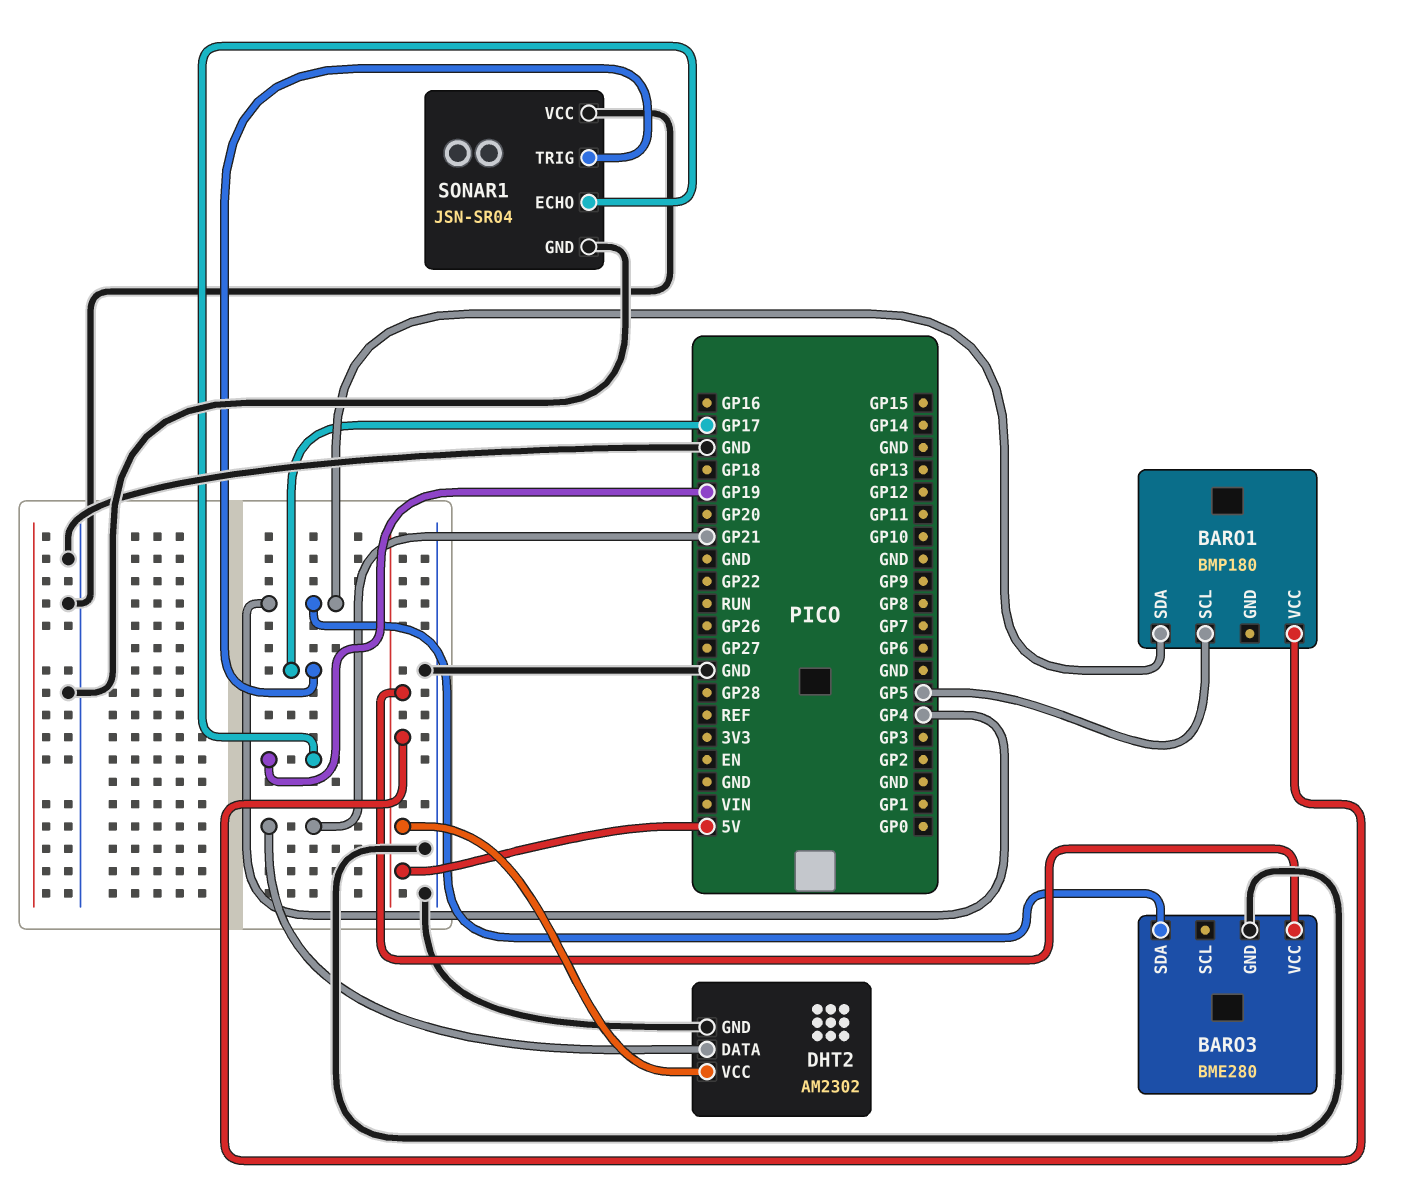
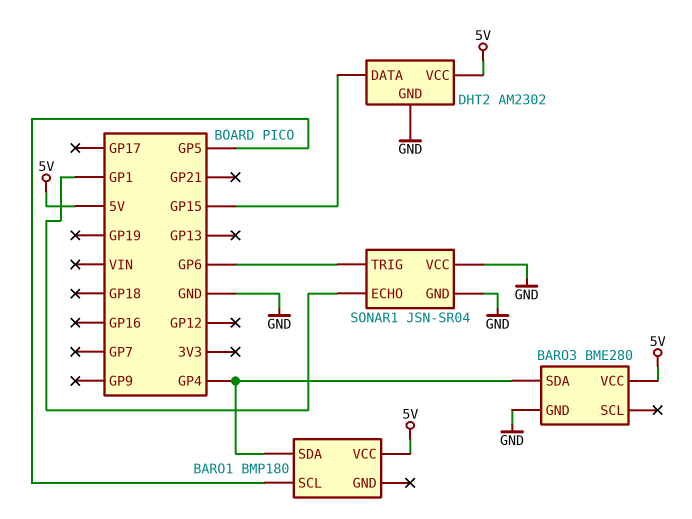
DHT2 pin DATA: GP21 -> GP15
SONAR1 pin ECHO: GP19 -> GP1
SONAR1 pin TRIG: GP17 -> GP6

